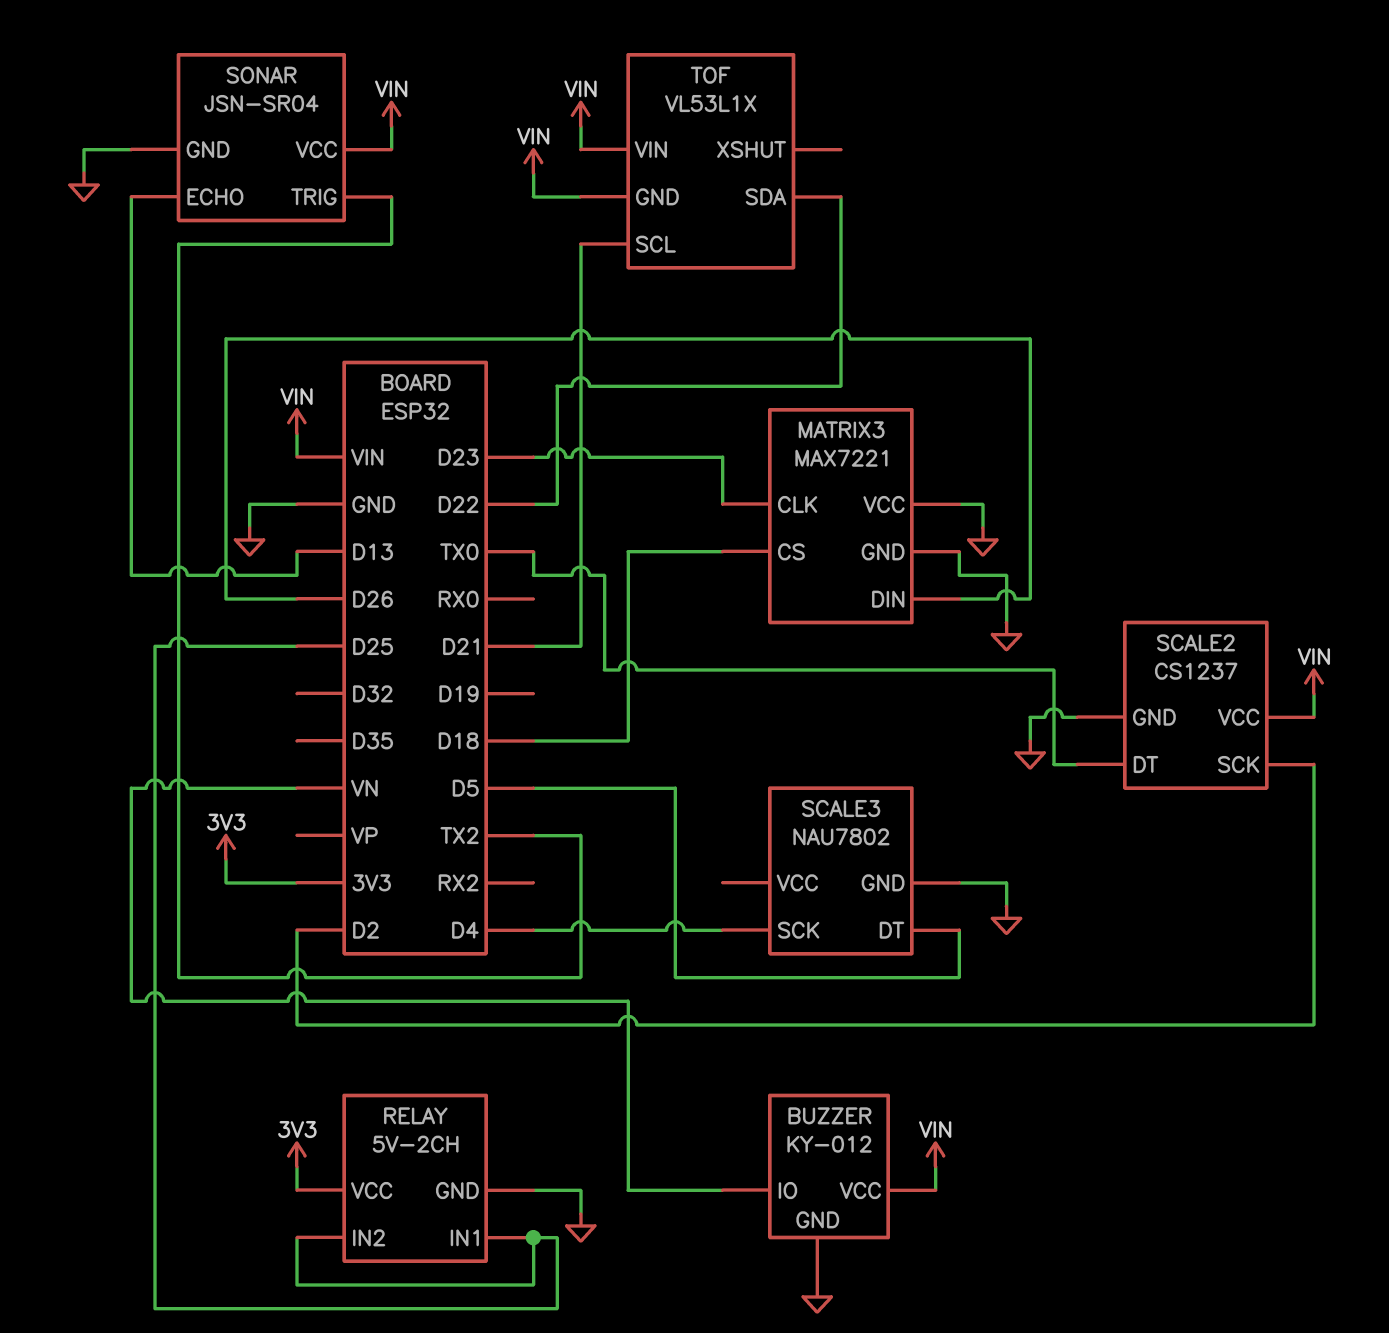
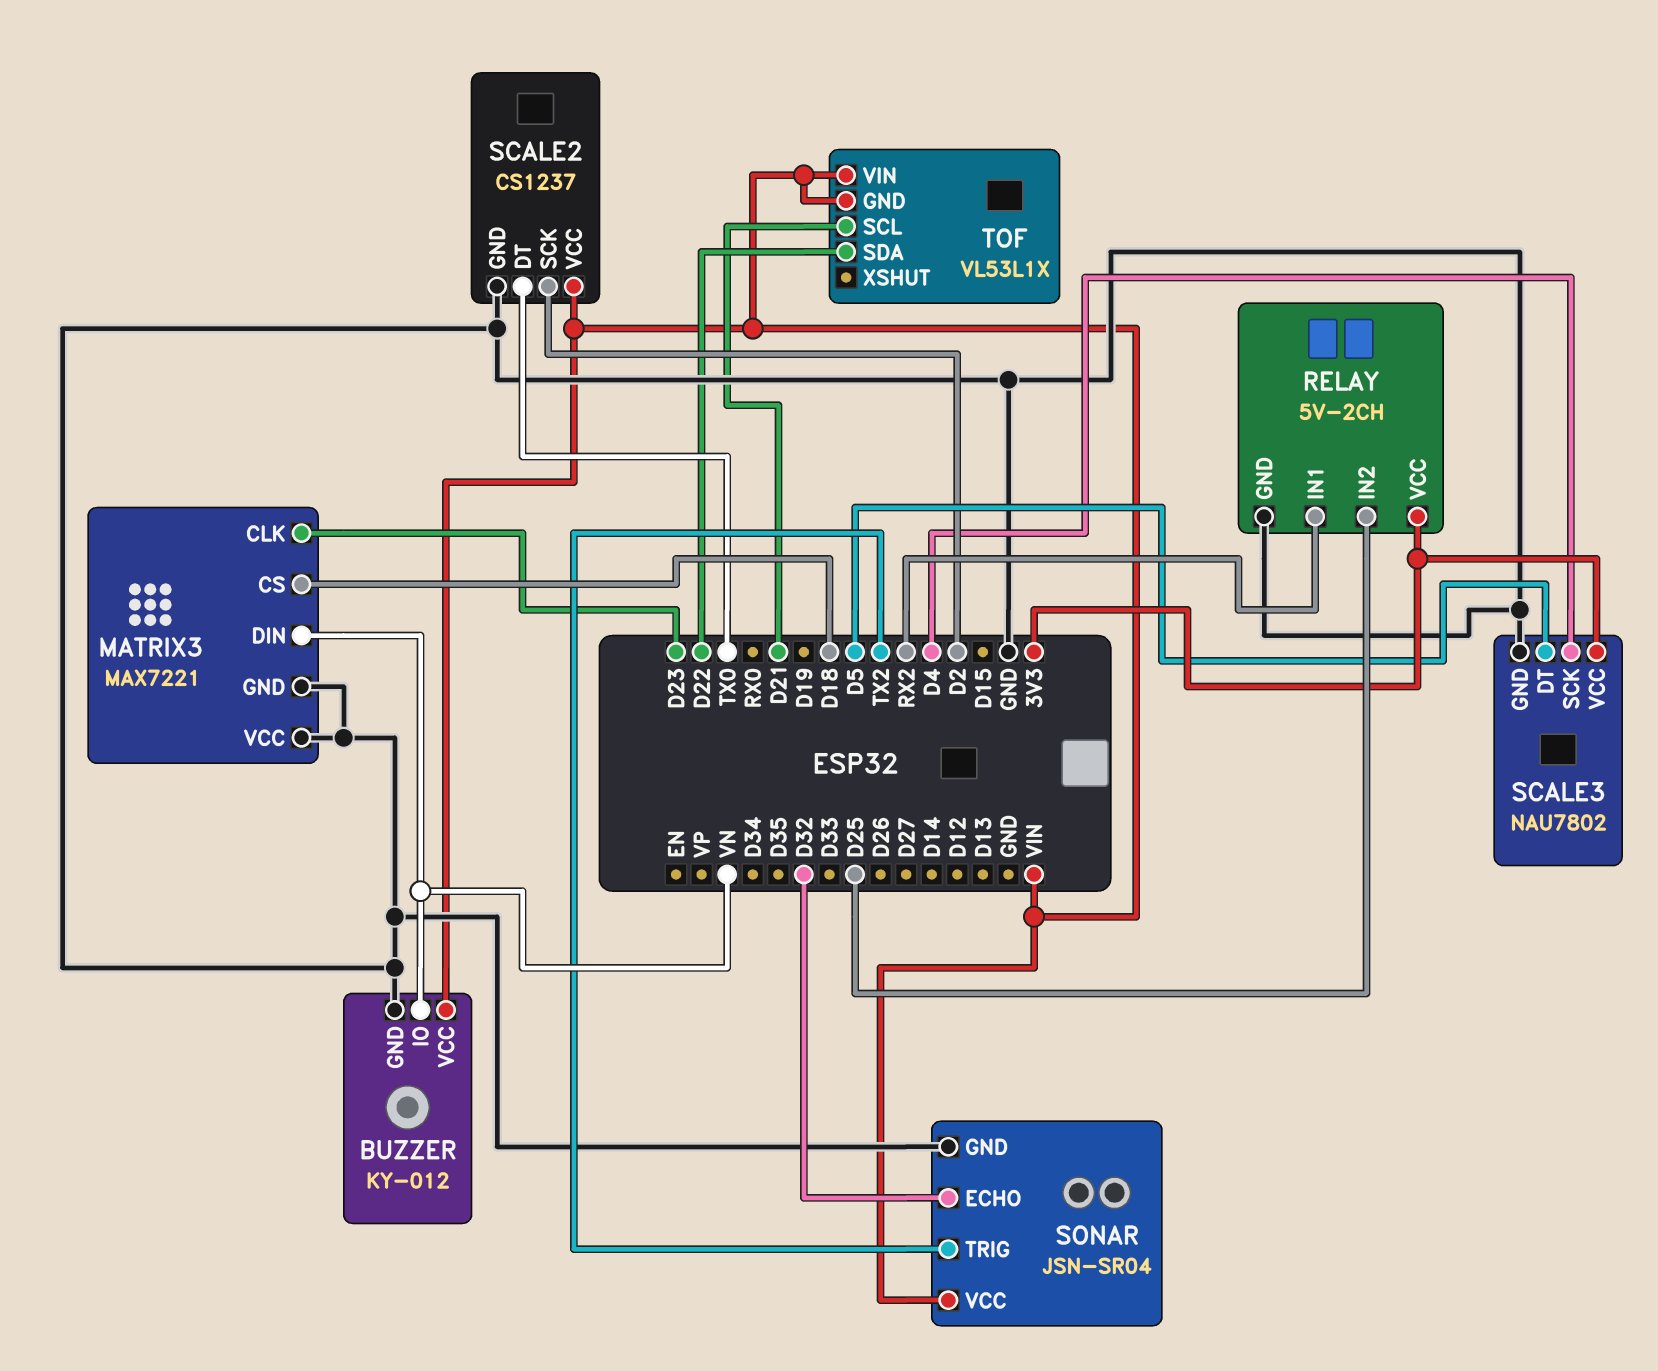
MATRIX3 pin DIN: D26 -> VN
RELAY pin IN1: D25 -> RX2
SCALE3 pin VCC: none -> 3V3
SONAR pin ECHO: D13 -> D32

